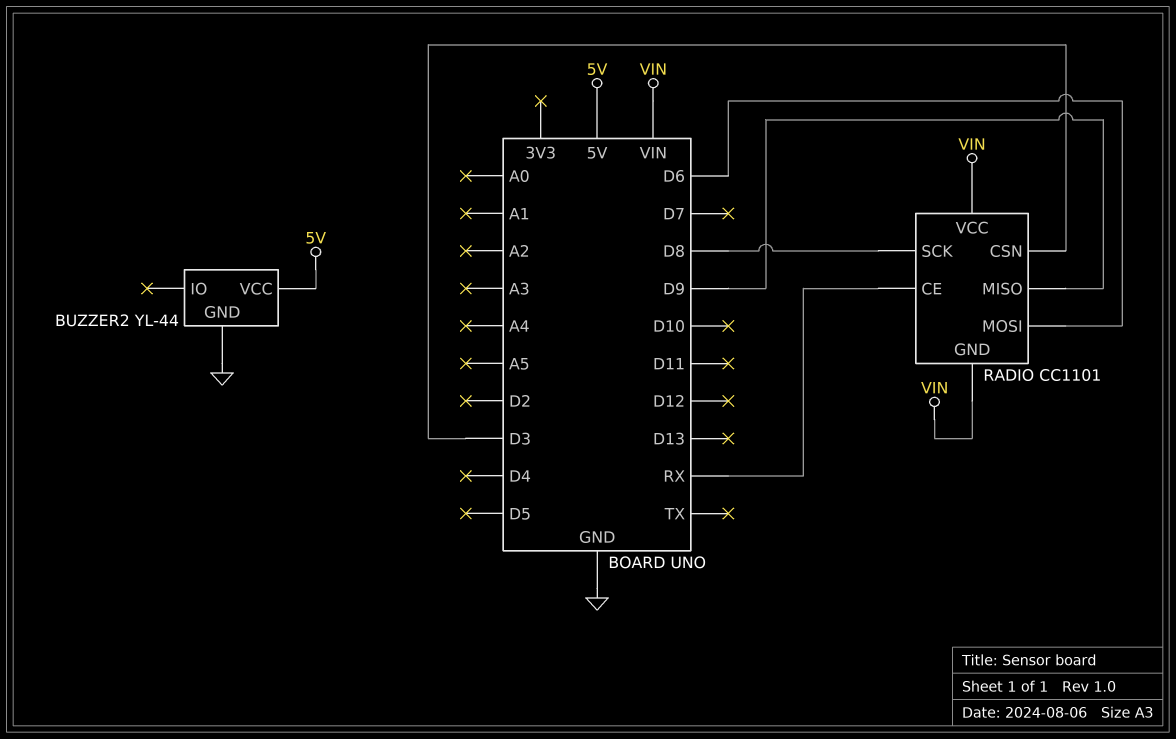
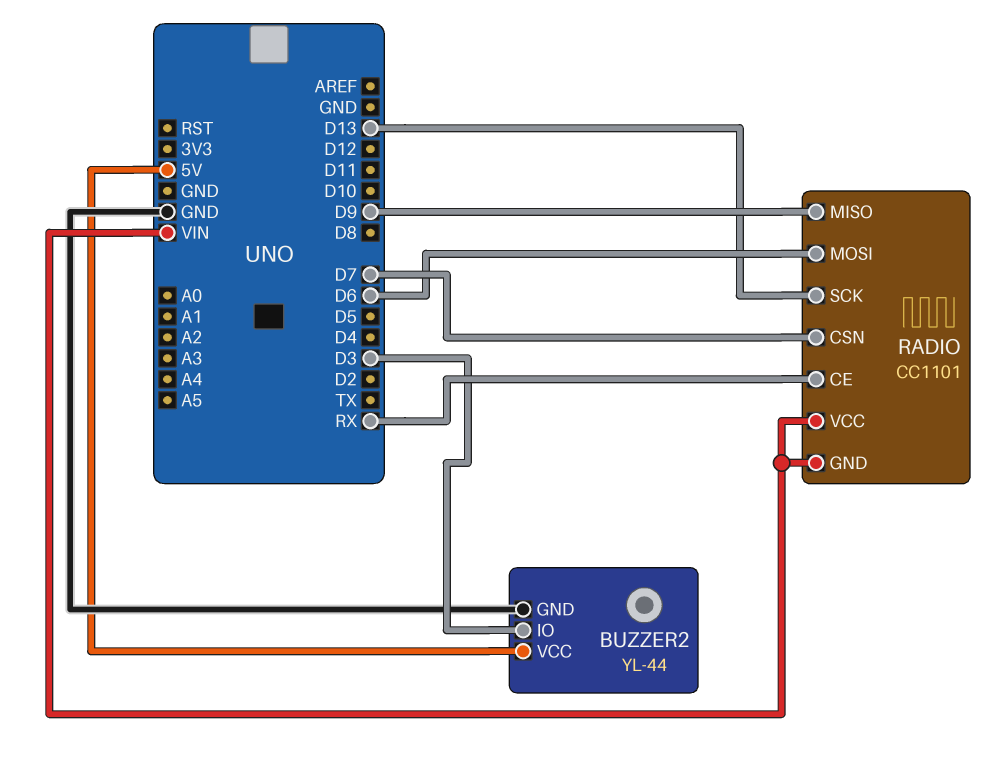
BUZZER2 pin IO: none -> D3
RADIO pin CSN: D3 -> D7
RADIO pin SCK: D8 -> D13

